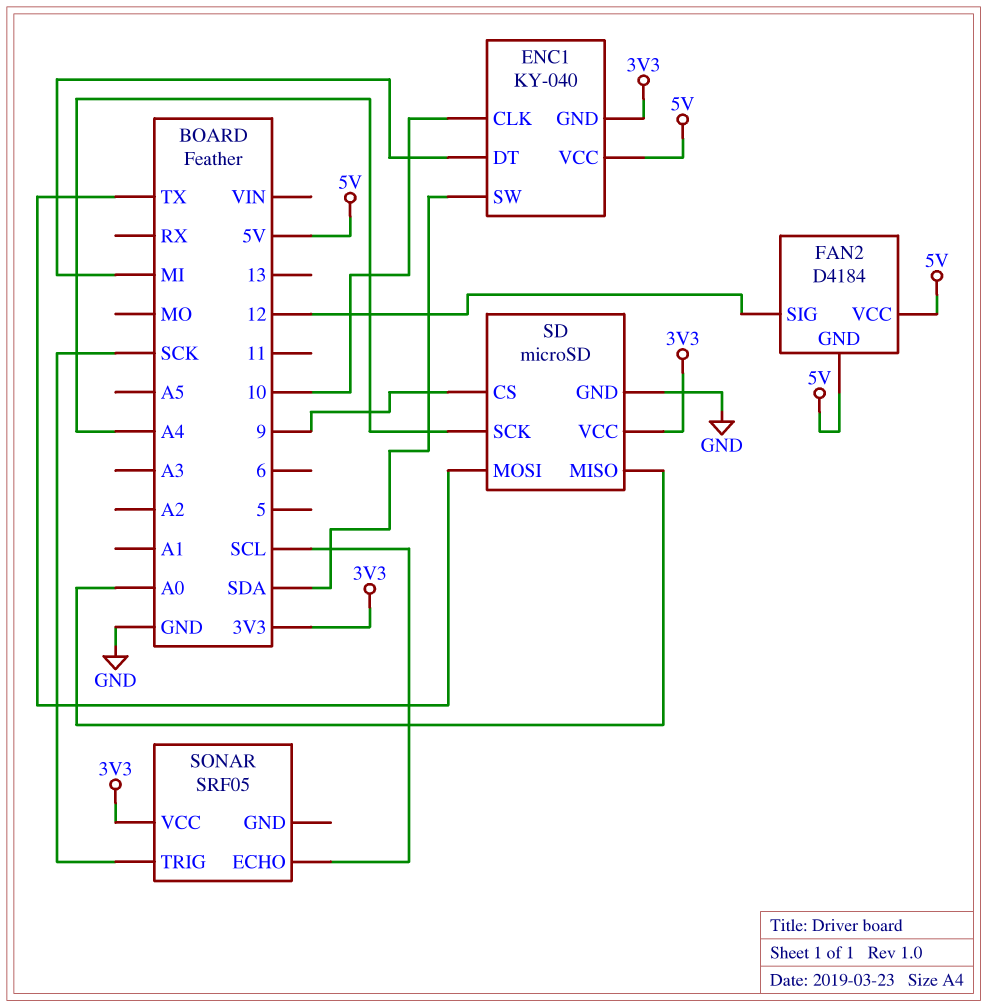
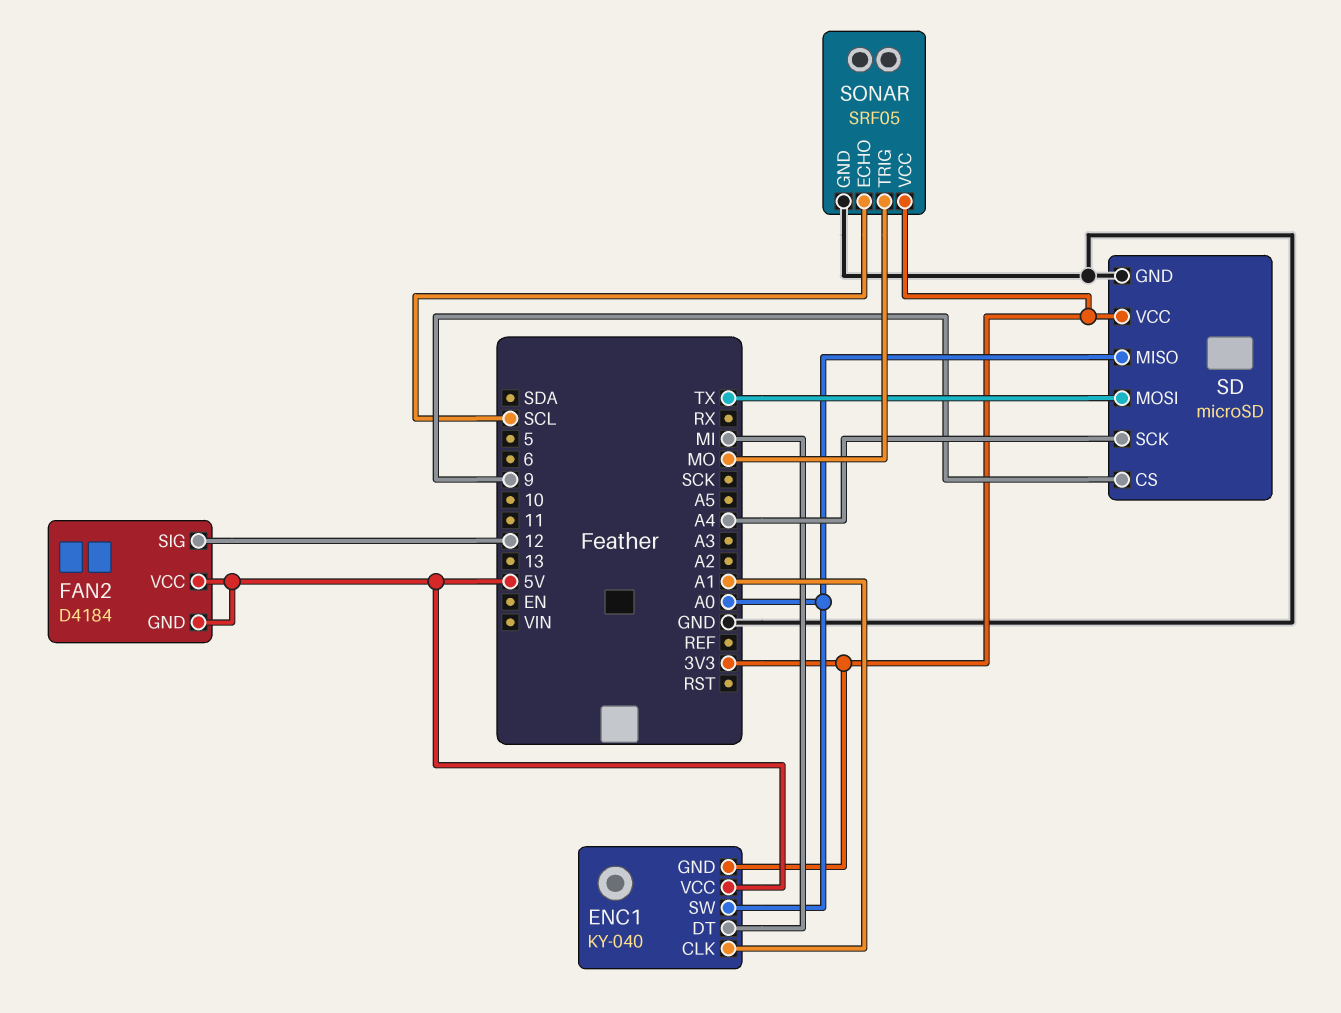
ENC1 pin CLK: 10 -> A1
ENC1 pin SW: SDA -> A0
SONAR pin GND: none -> GND
SONAR pin TRIG: SCK -> MO

